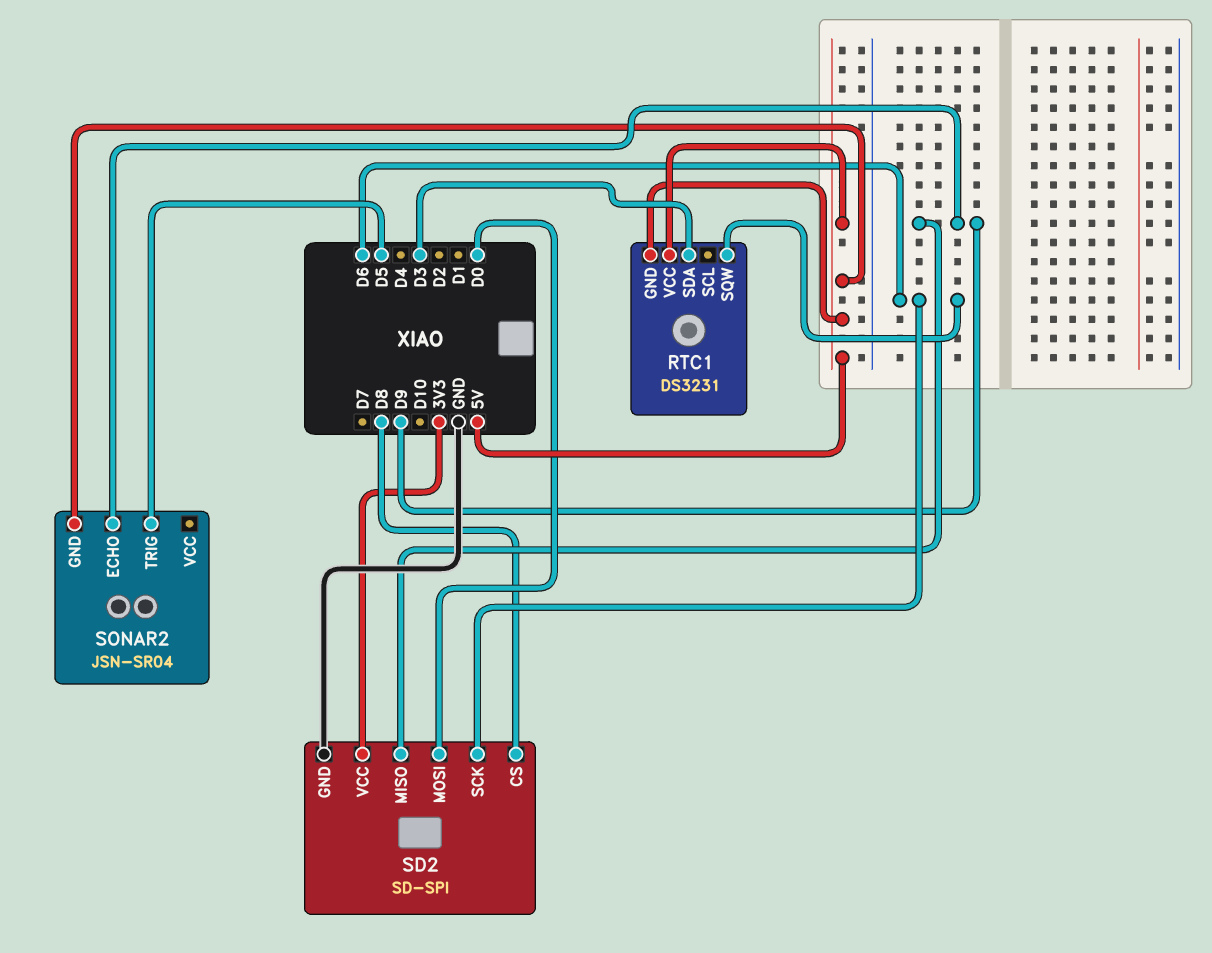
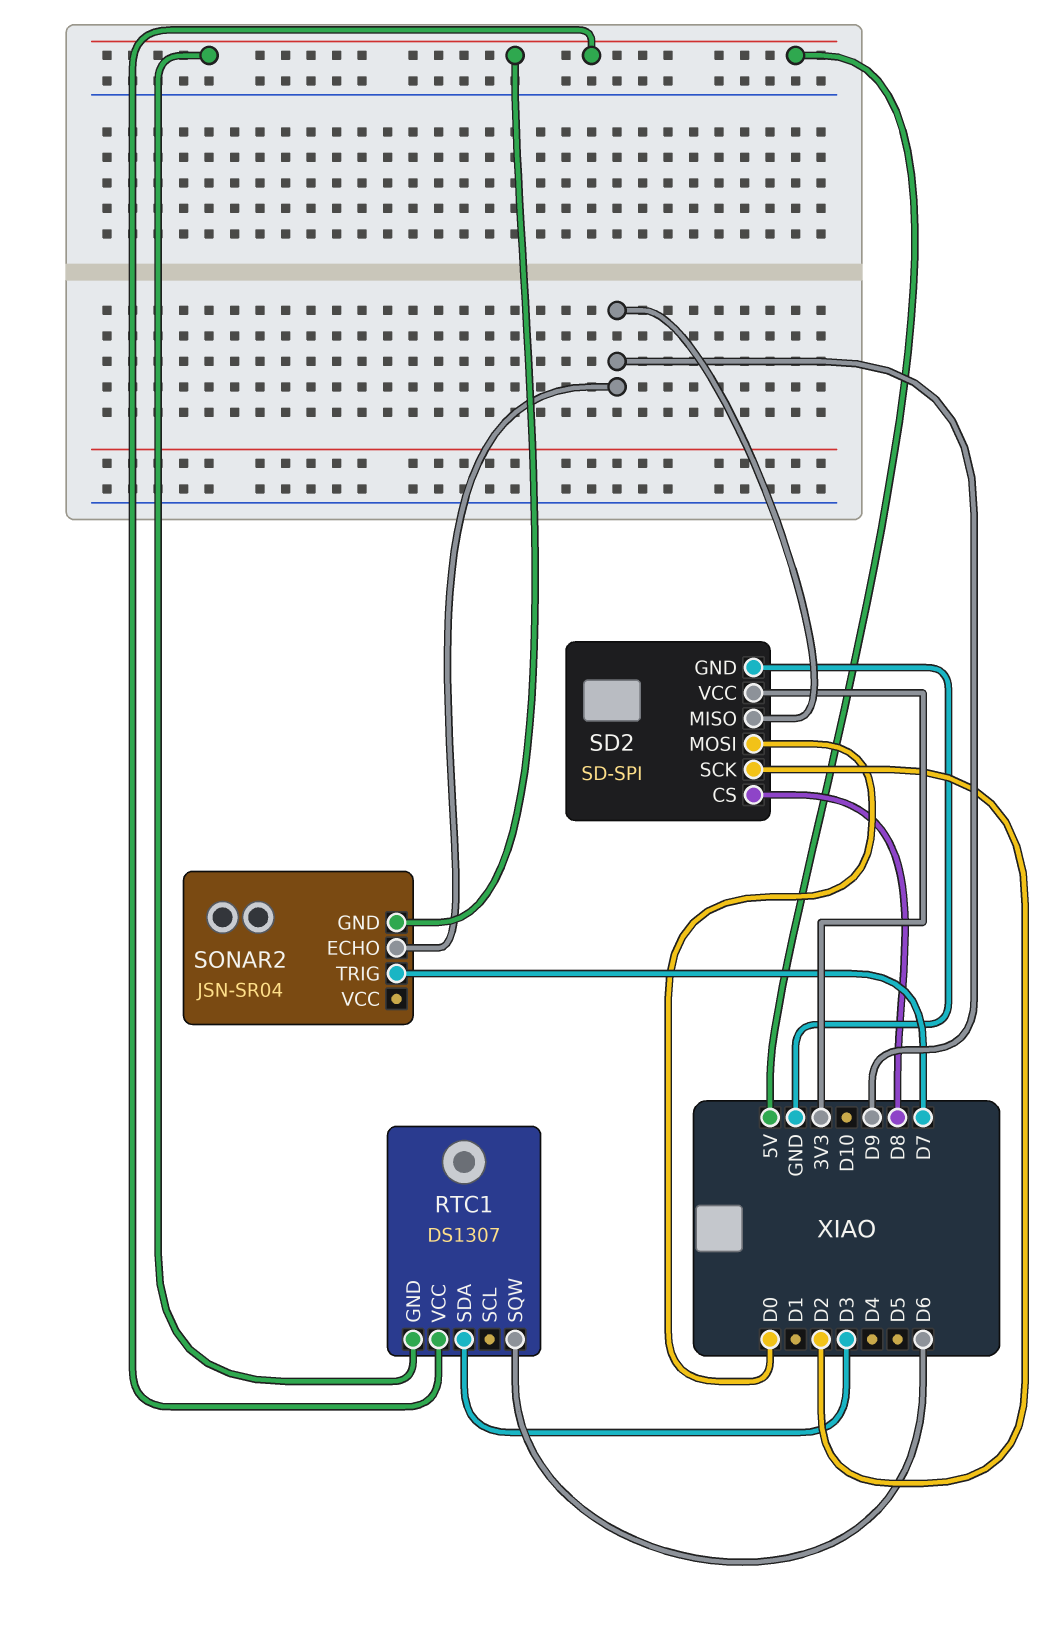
RTC1: DS3231 -> DS1307
SD2 pin SCK: D6 -> D2
SONAR2 pin TRIG: D5 -> D7

